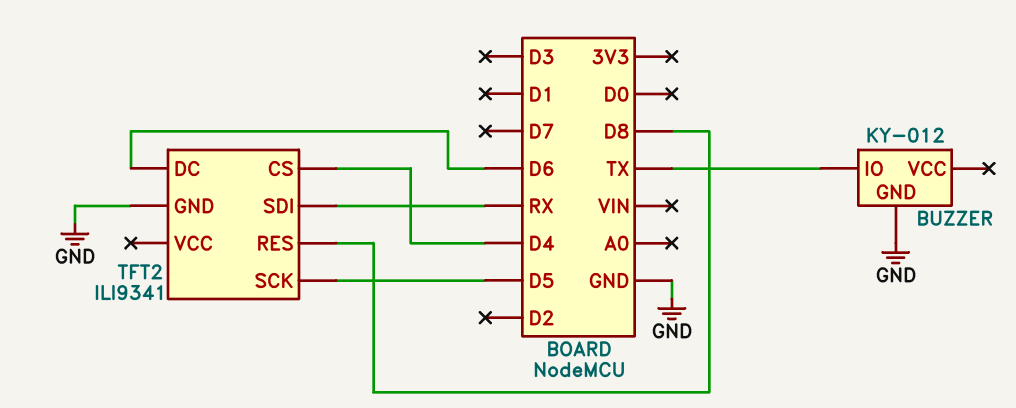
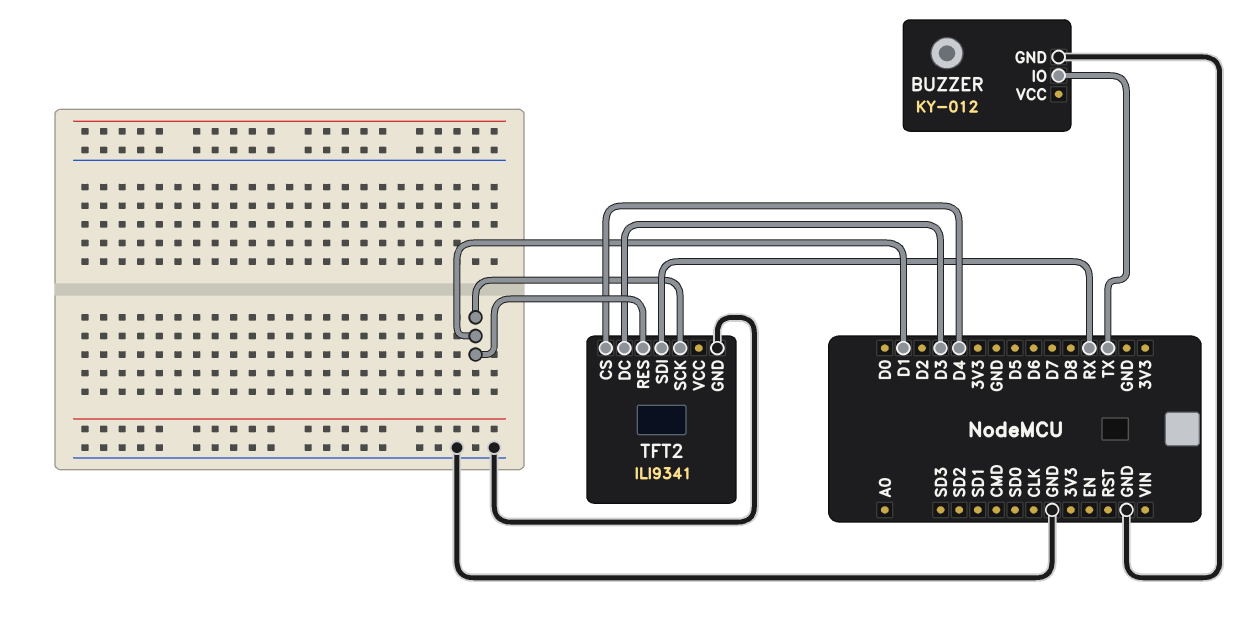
TFT2 pin DC: D6 -> D3
TFT2 pin RES: D8 -> D1
TFT2 pin SCK: D5 -> D1

